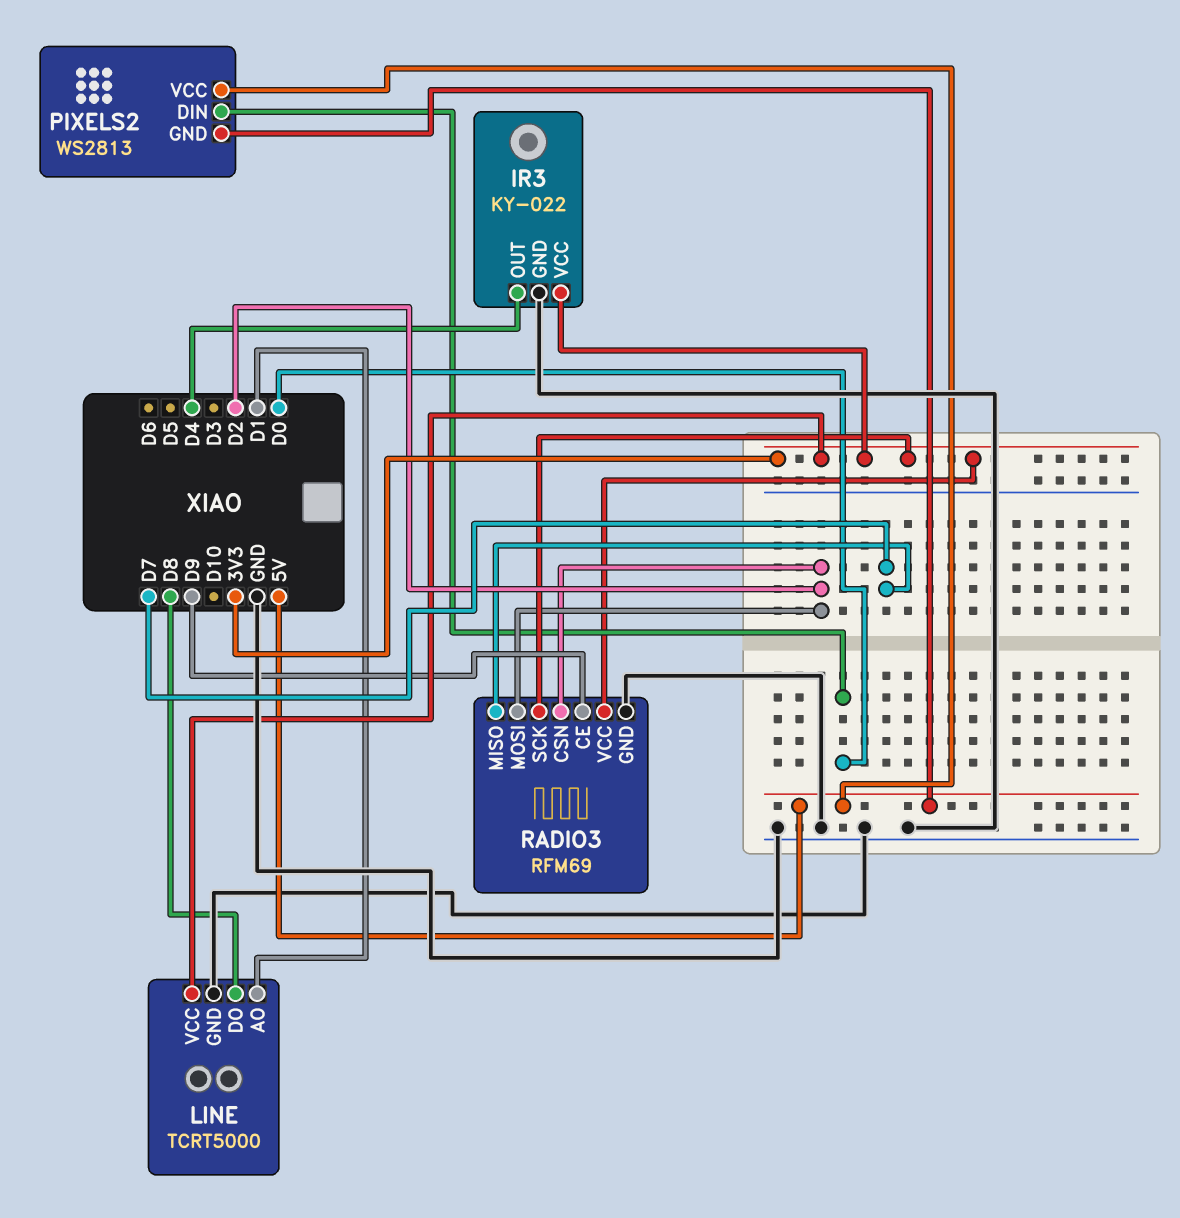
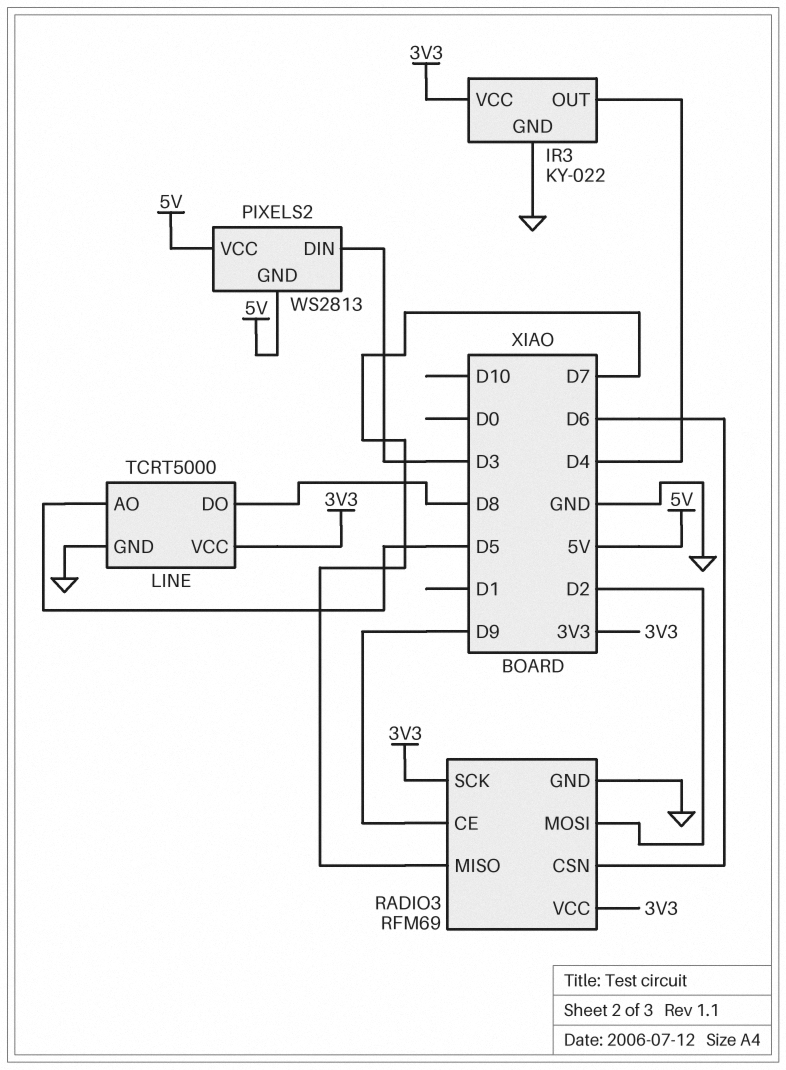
LINE pin AO: D1 -> D5
PIXELS2 pin DIN: D0 -> D3
RADIO3 pin CSN: D2 -> D6

